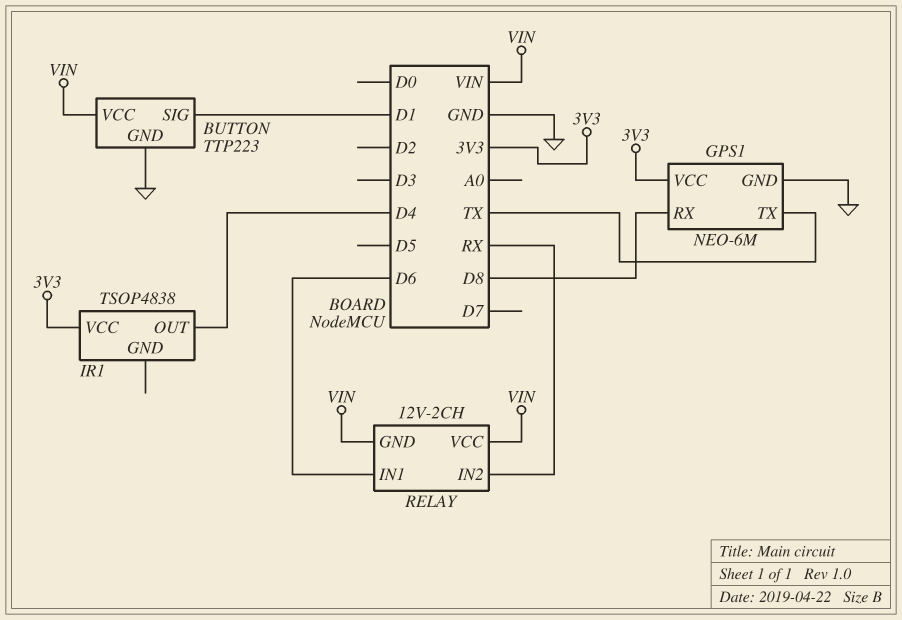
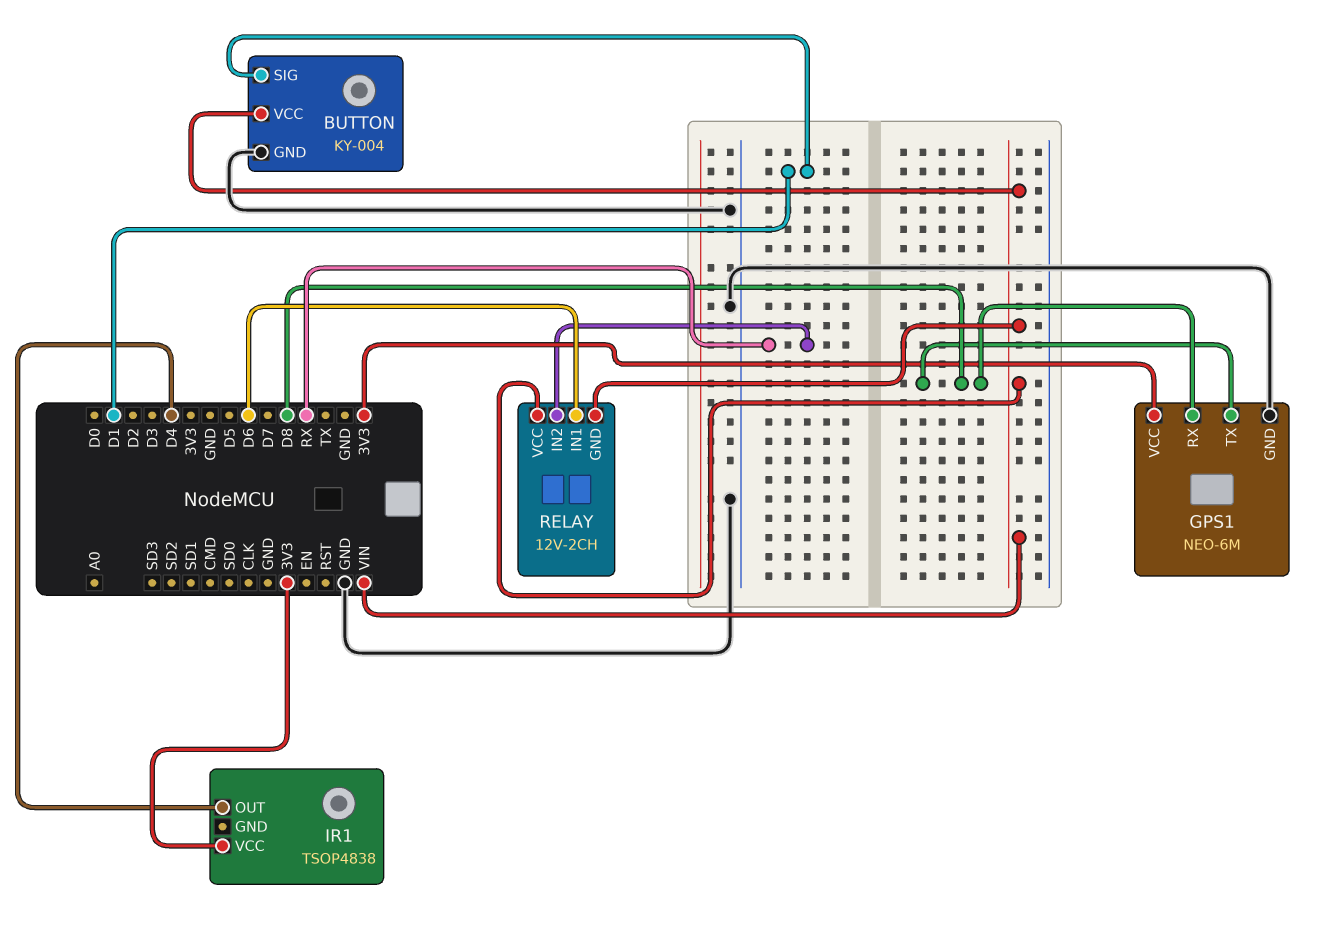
BUTTON: TTP223 -> KY-004
GPS1 pin TX: TX -> D8

